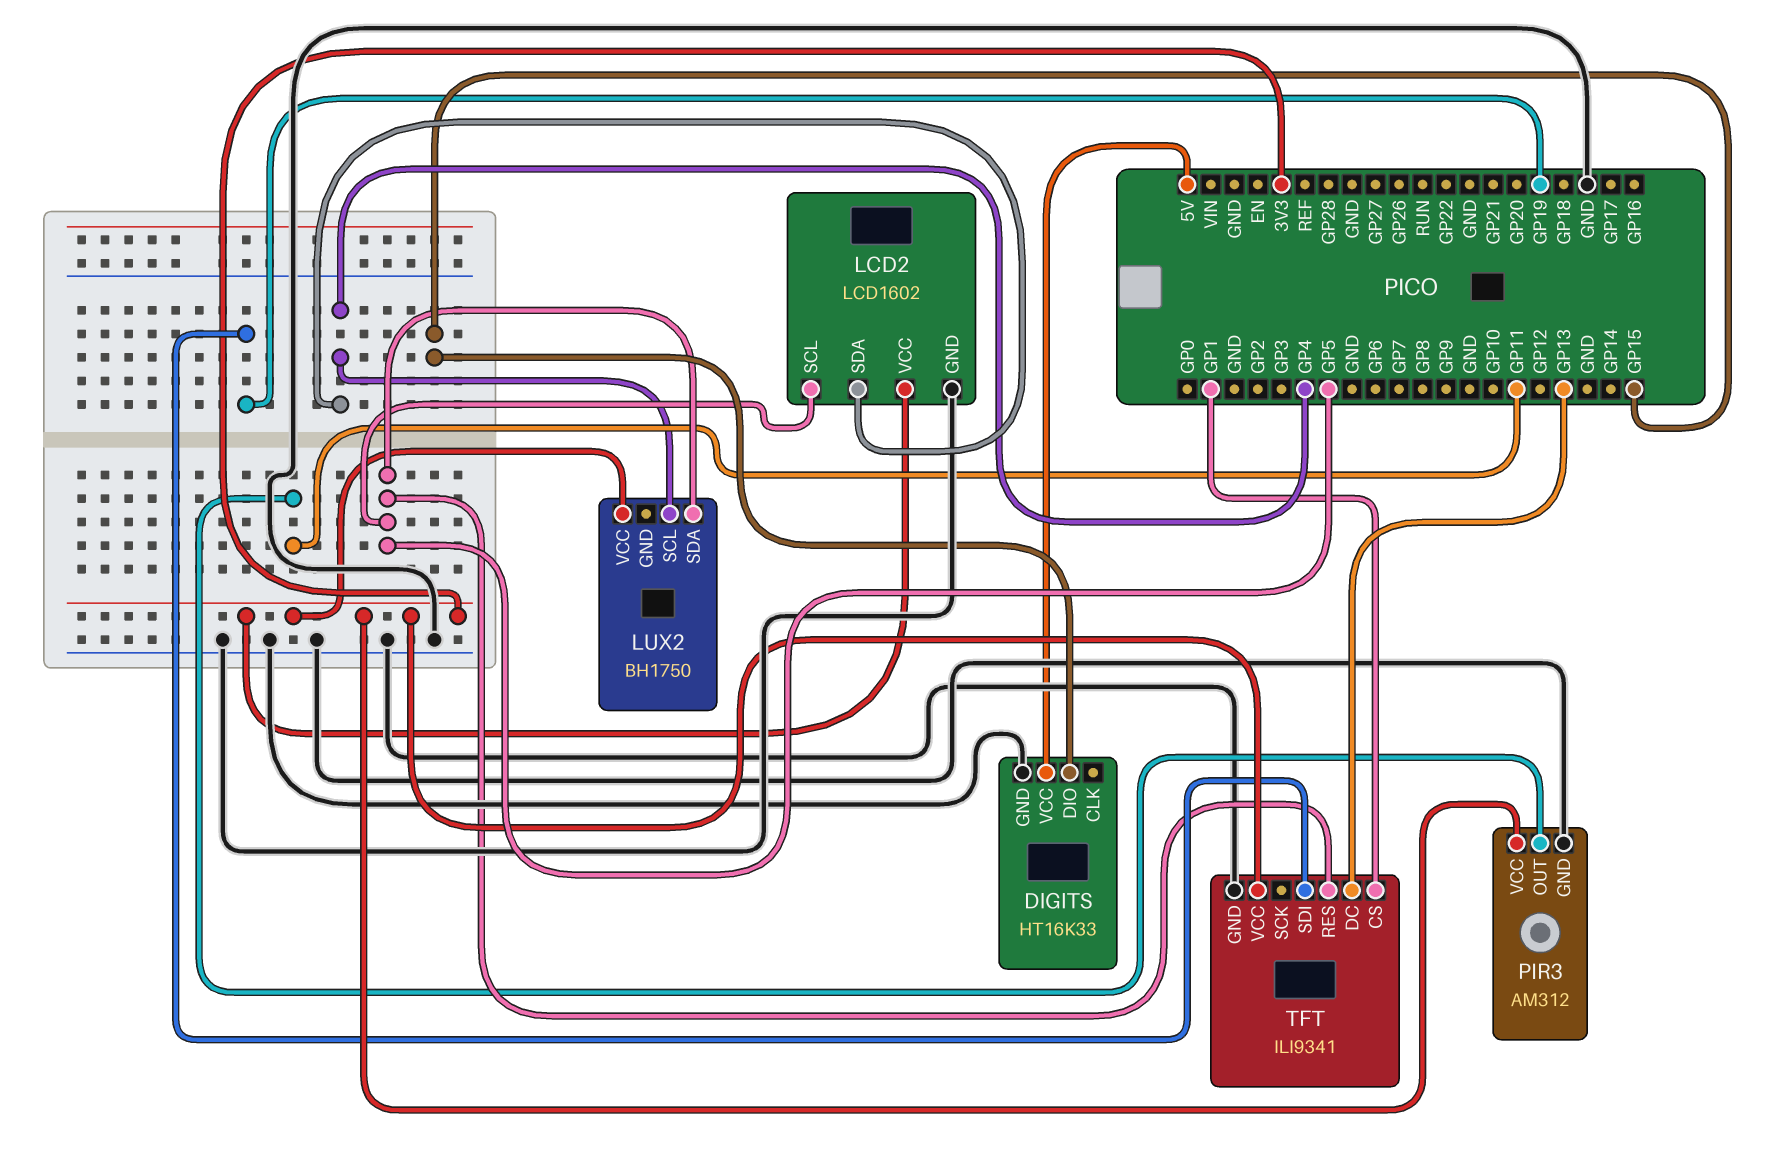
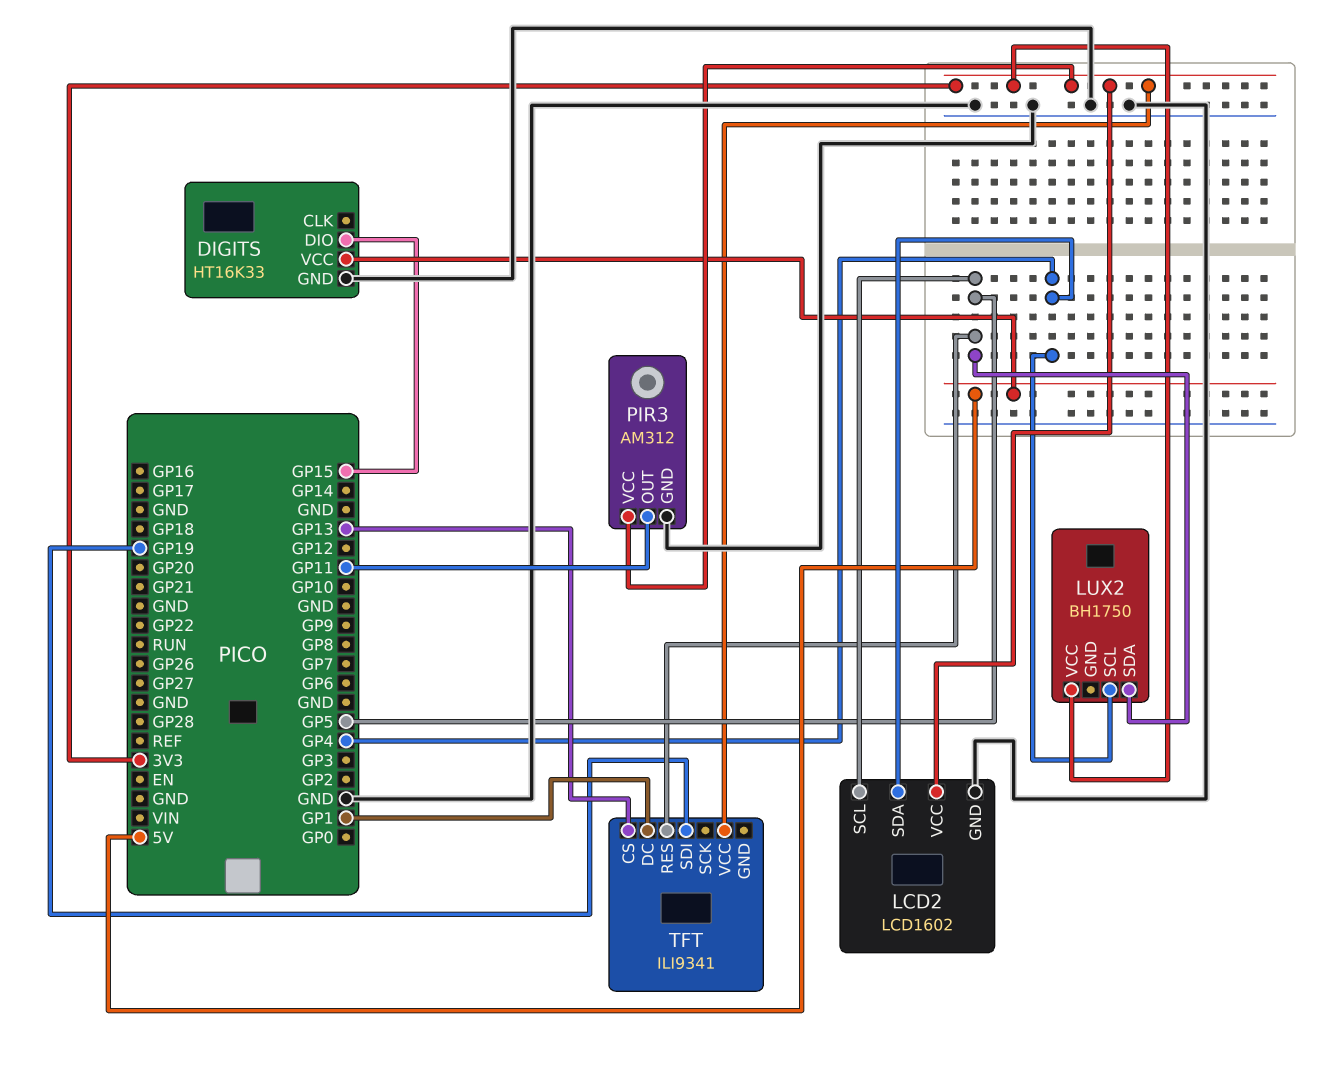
TFT pin CS: GP1 -> GP13
TFT pin DC: GP13 -> GP1
TFT pin GND: GND -> none

